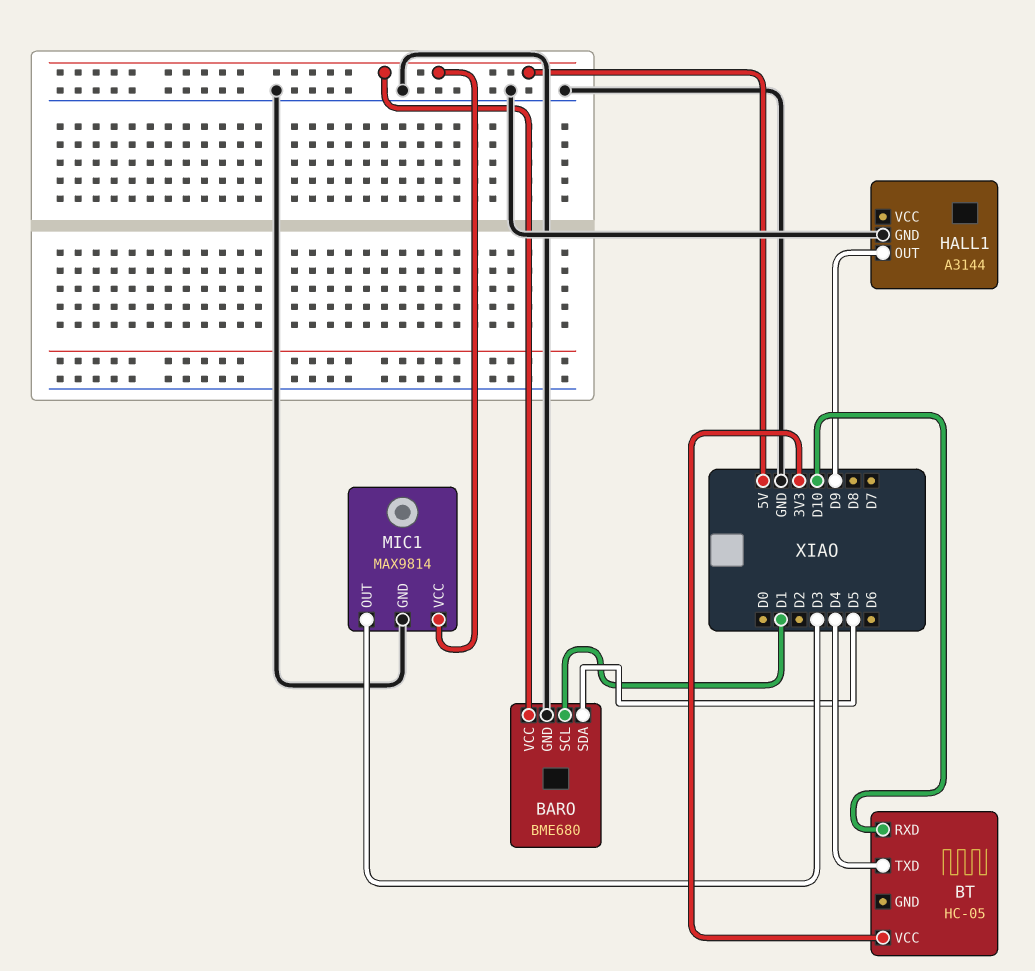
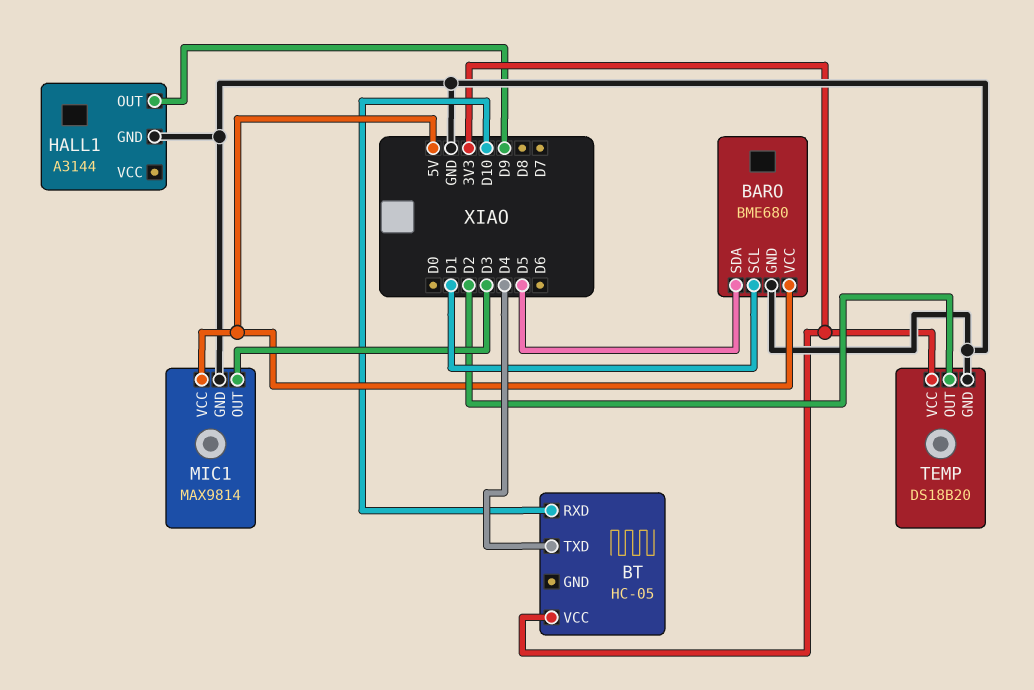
TEMP: none -> DS18B20
TEMP pin GND: none -> GND
TEMP pin OUT: none -> D2
TEMP pin VCC: none -> 3V3

